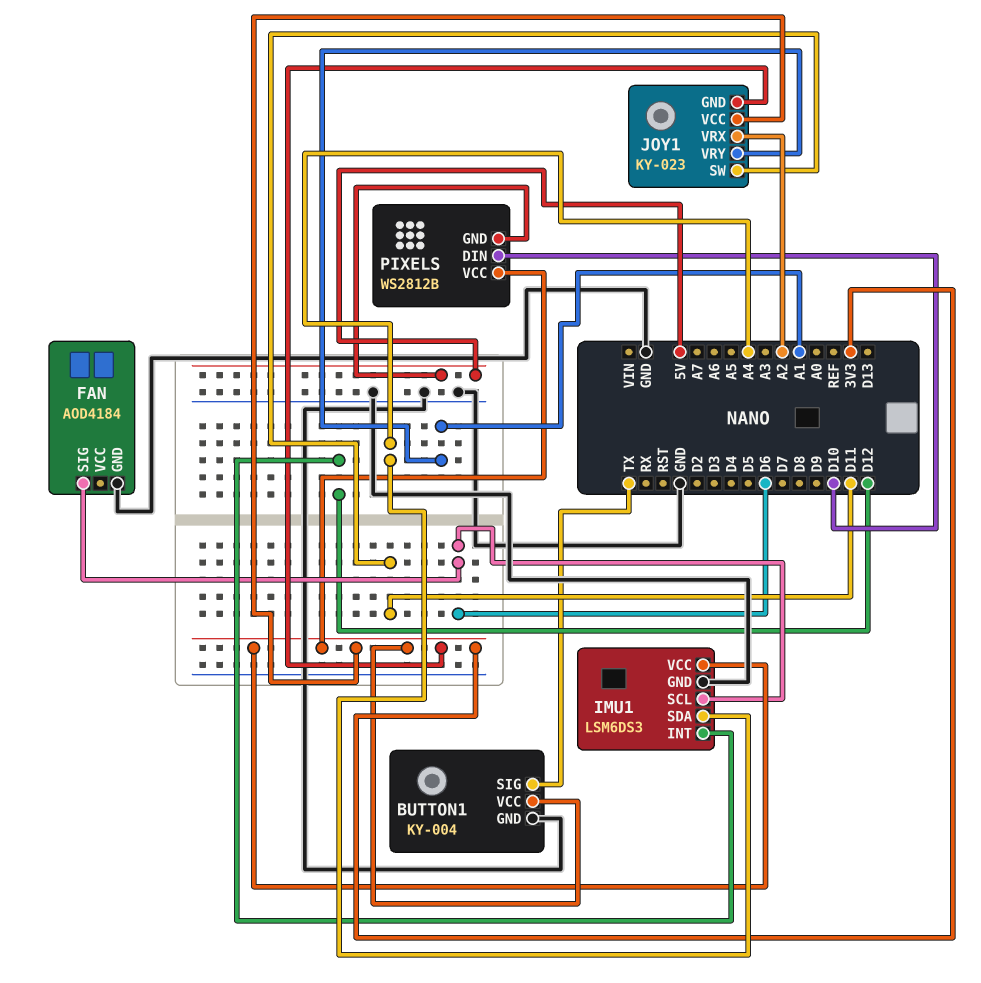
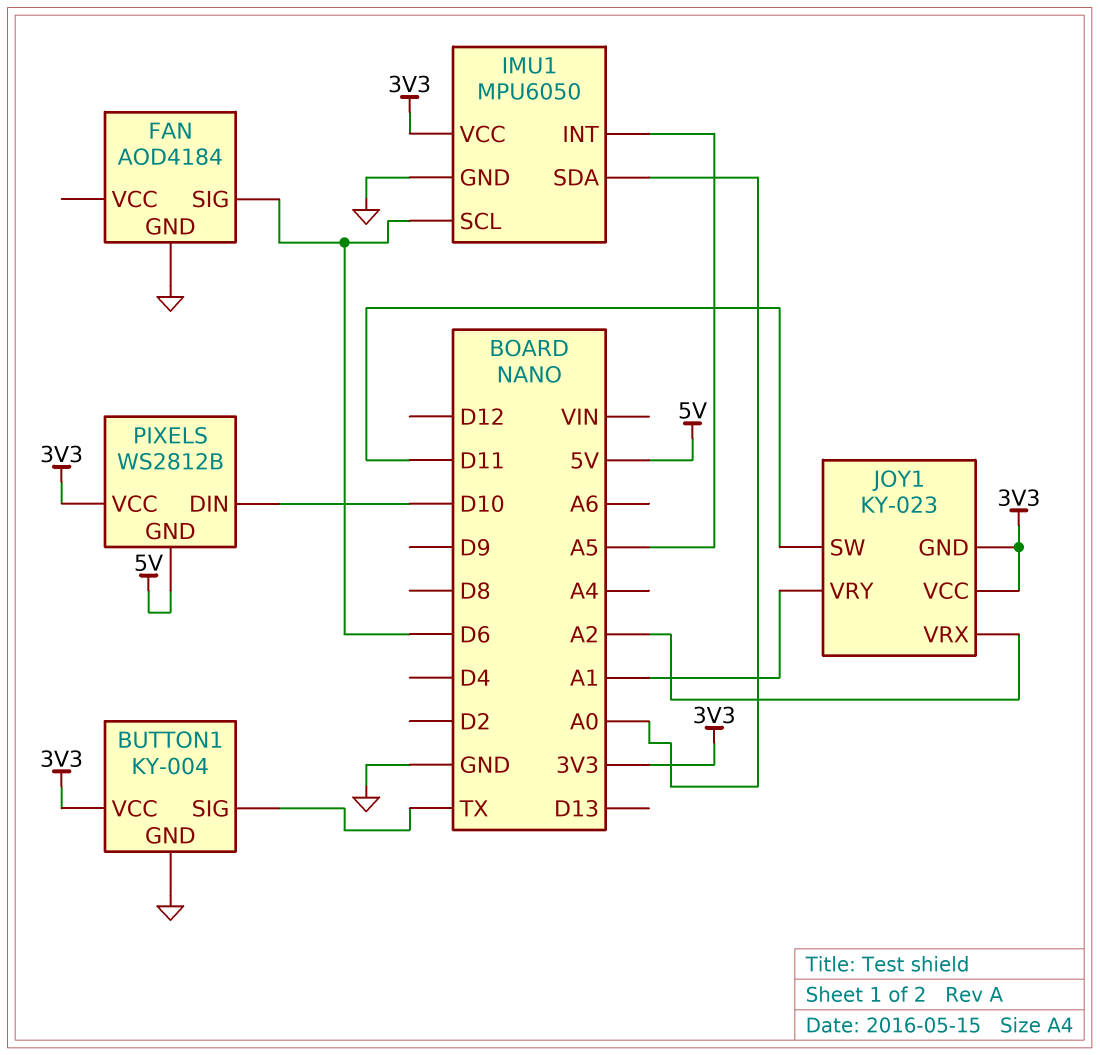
IMU1: LSM6DS3 -> MPU6050
IMU1 pin INT: D12 -> A5
IMU1 pin SDA: A4 -> A0

